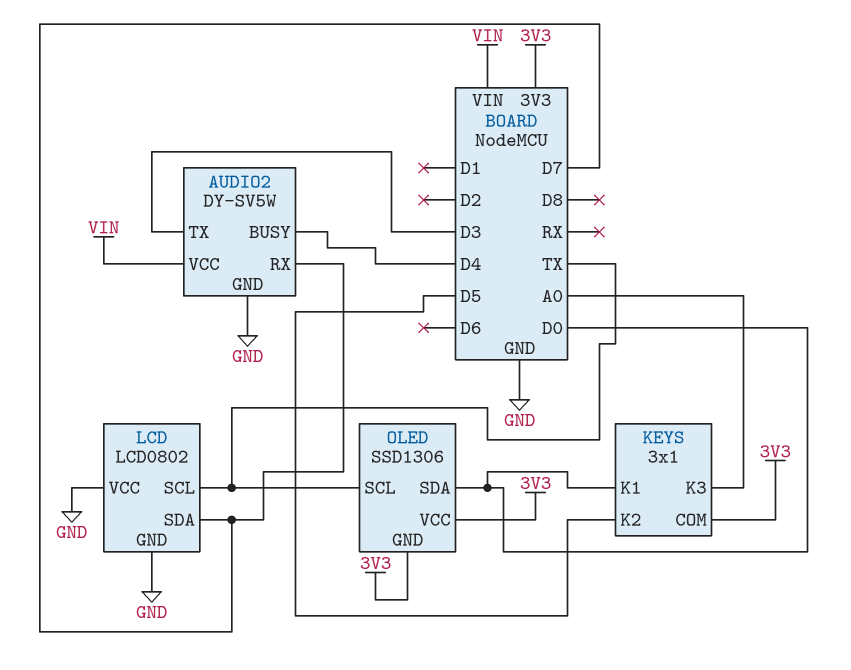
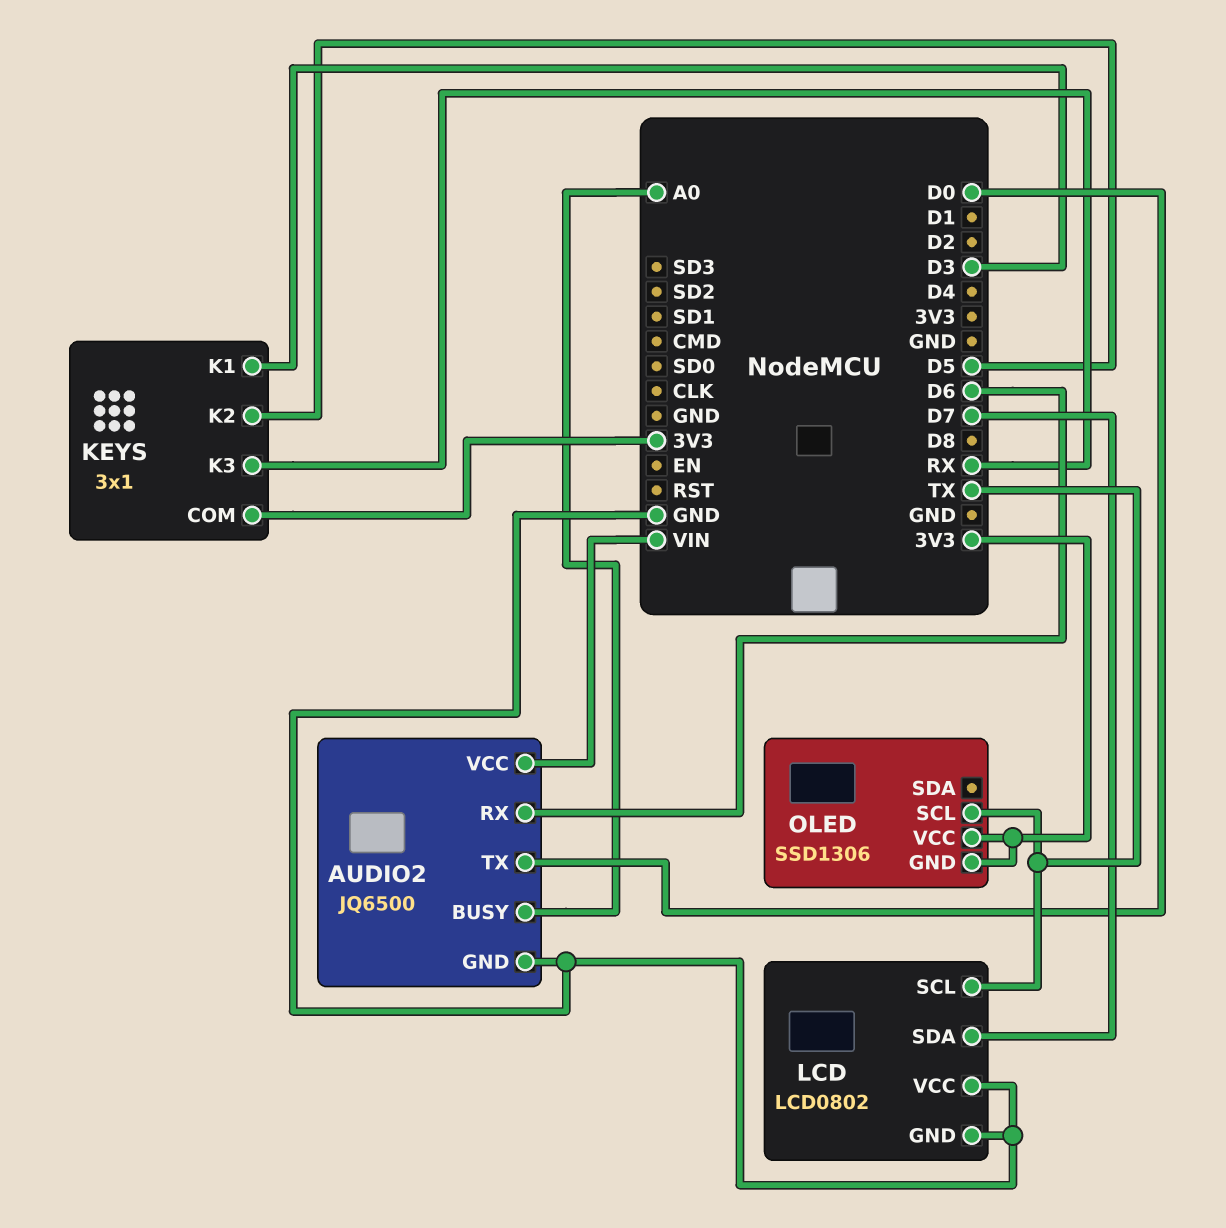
AUDIO2: DY-SV5W -> JQ6500
AUDIO2 pin BUSY: D4 -> A0
AUDIO2 pin RX: D7 -> D6
AUDIO2 pin TX: D3 -> D0
KEYS pin K1: D0 -> D3
KEYS pin K3: A0 -> RX
OLED pin SDA: D0 -> none

